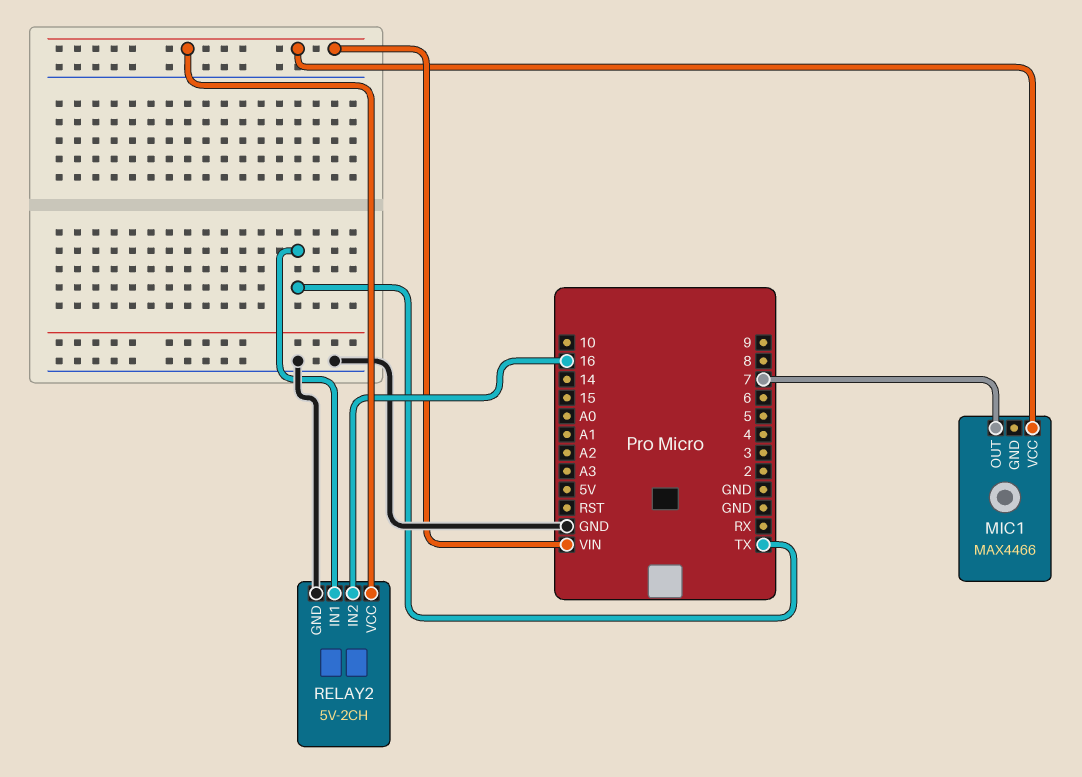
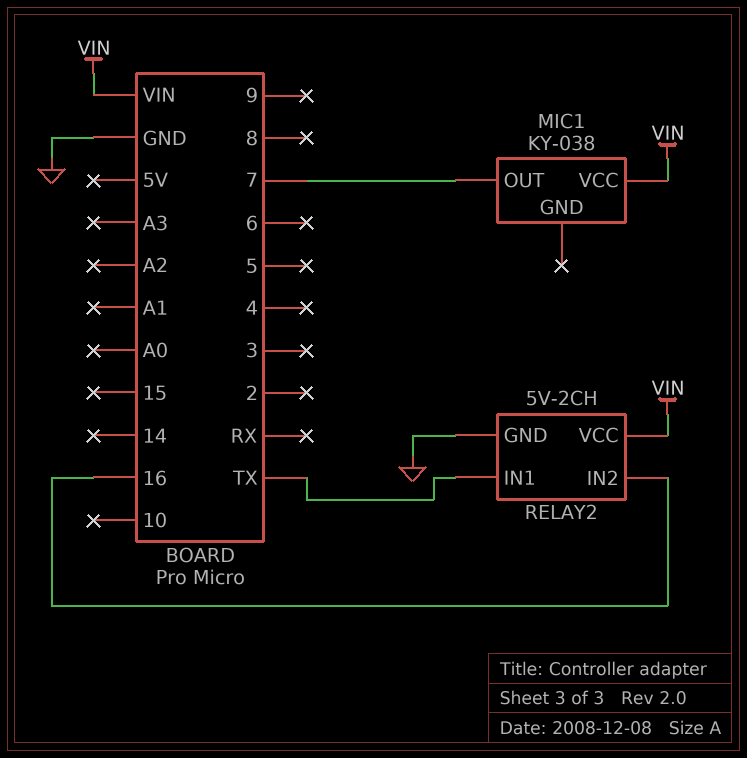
MIC1: MAX4466 -> KY-038

